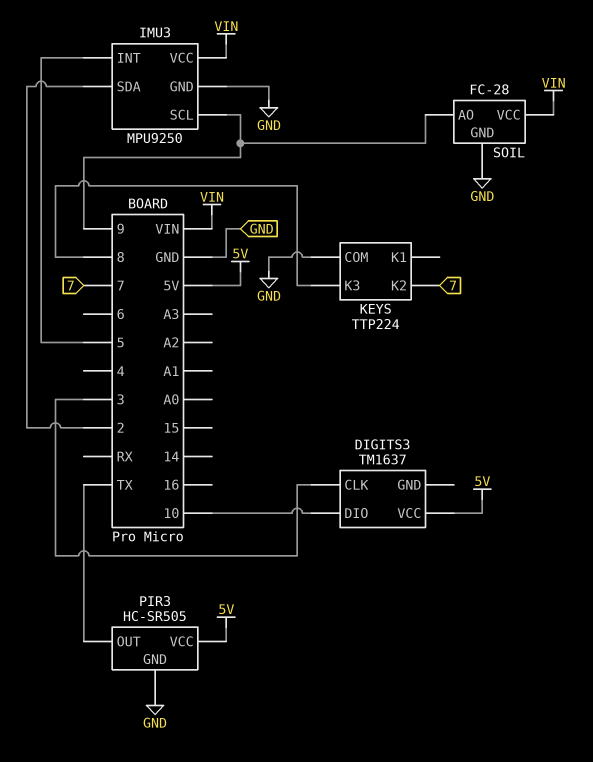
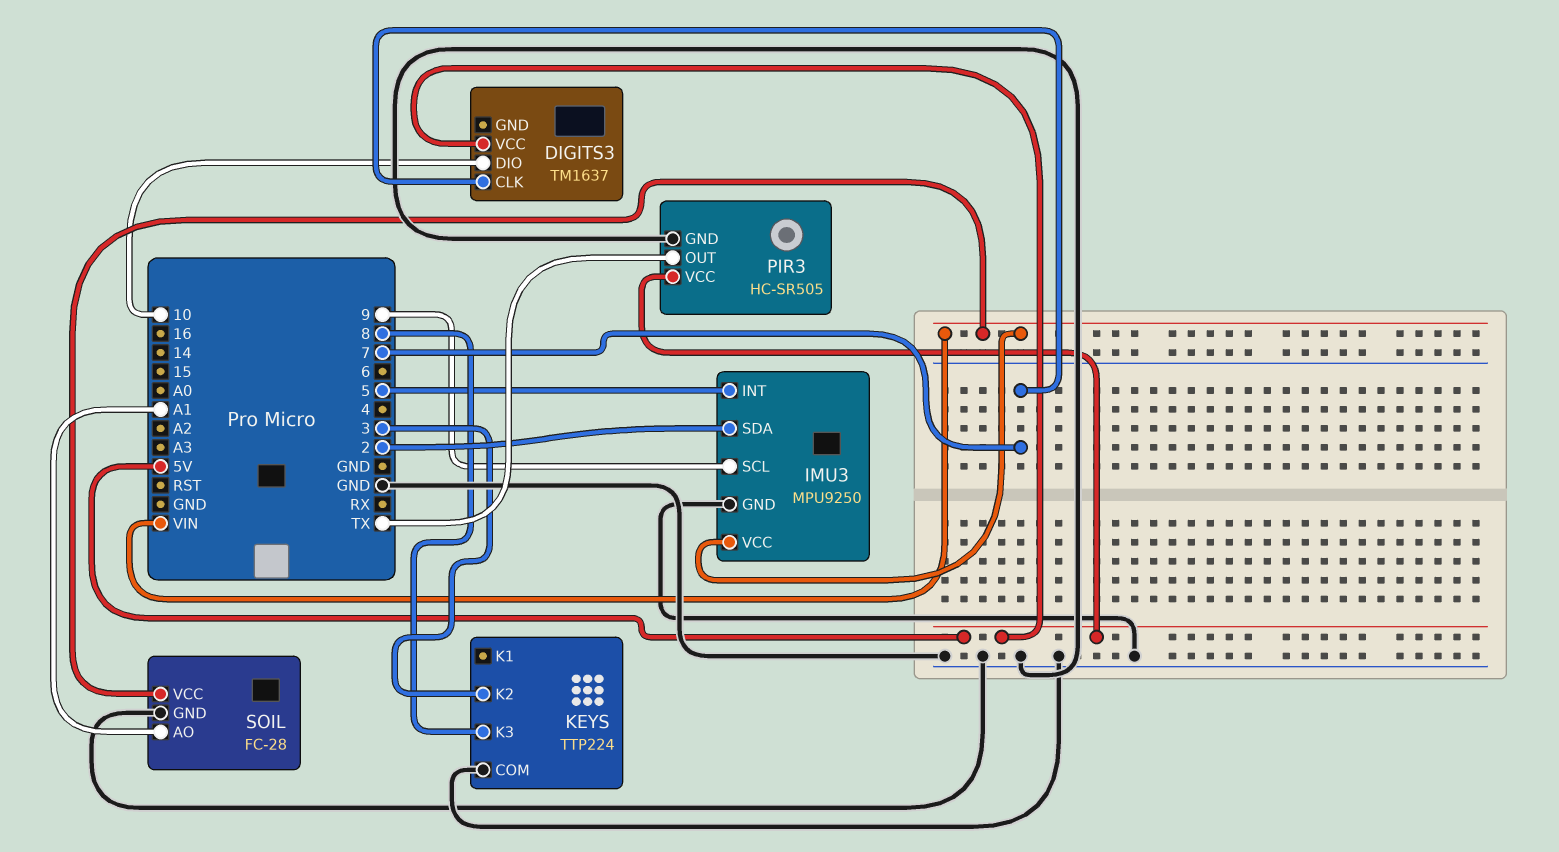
DIGITS3 pin CLK: 3 -> 7
KEYS pin K2: 7 -> 3
SOIL pin AO: 9 -> A1

